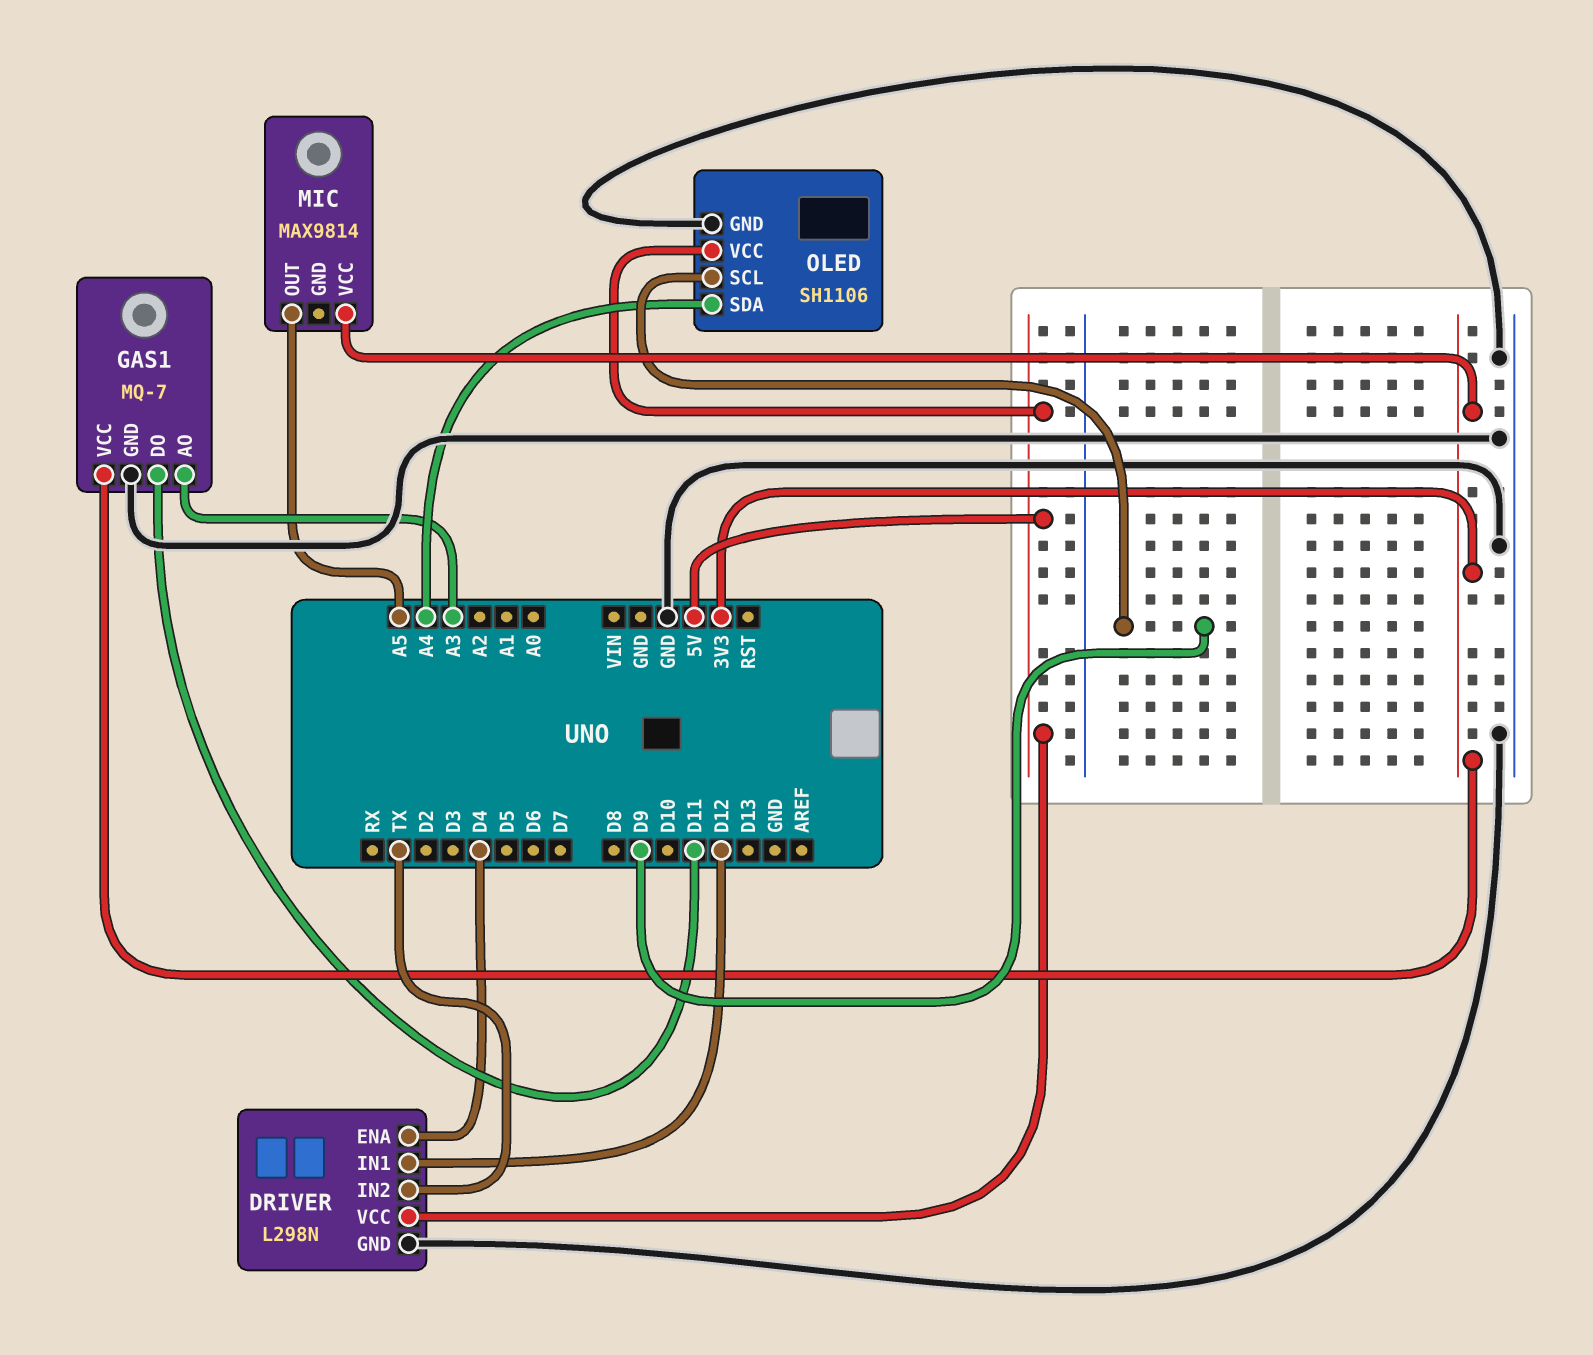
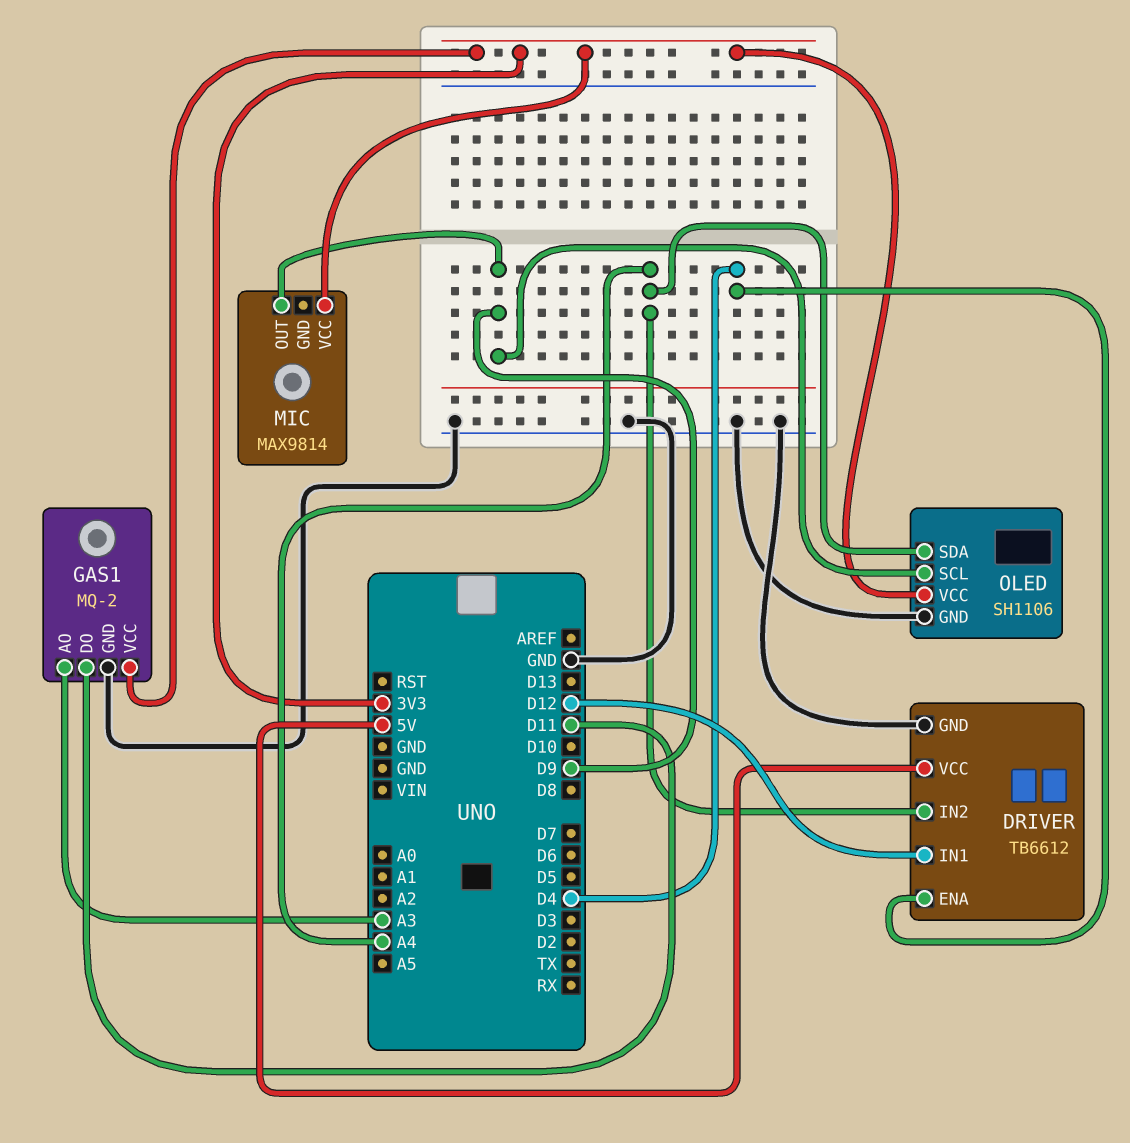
DRIVER: L298N -> TB6612
DRIVER pin IN2: TX -> A4
GAS1: MQ-7 -> MQ-2
MIC pin OUT: A5 -> D9
OLED pin VCC: 5V -> 3V3

